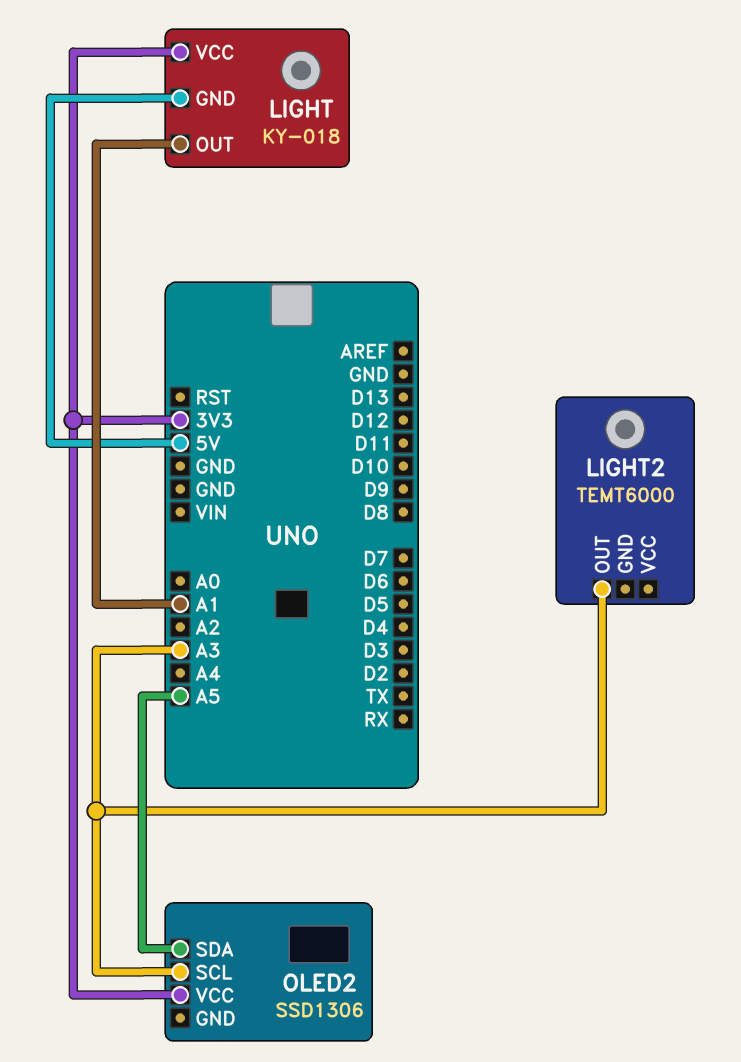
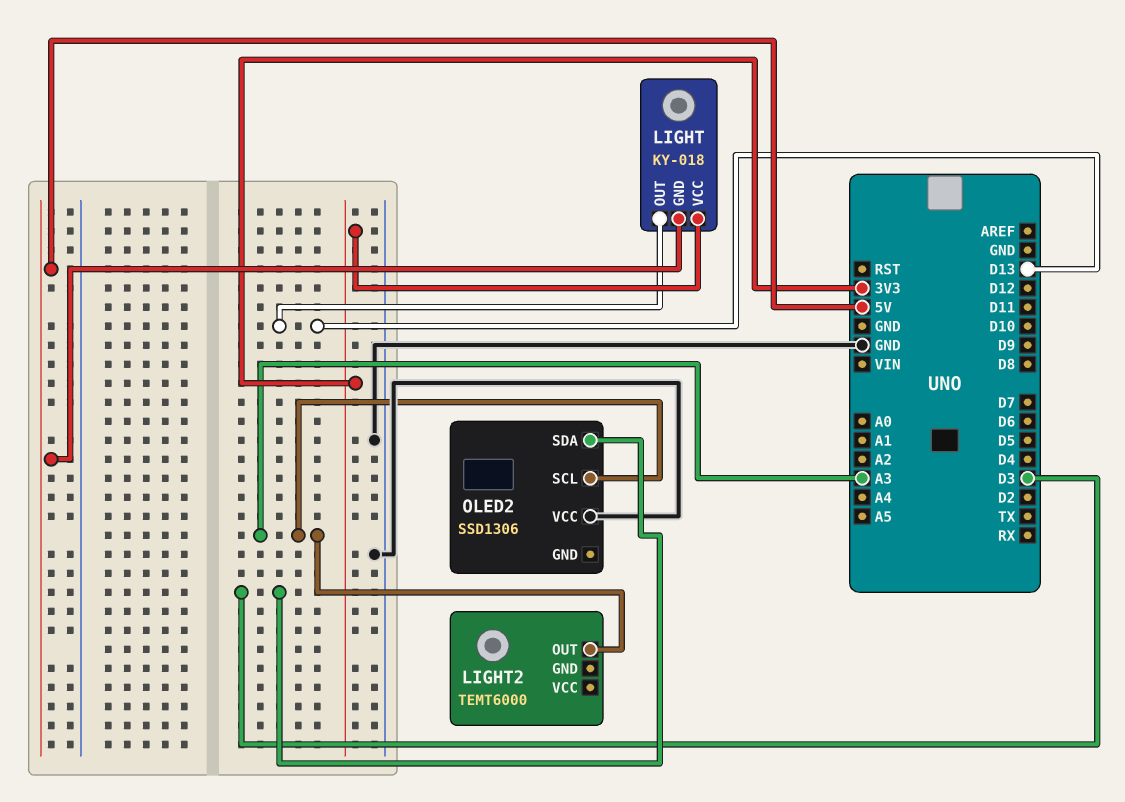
LIGHT pin OUT: A1 -> D13
OLED2 pin SDA: A5 -> D3
OLED2 pin VCC: 3V3 -> GND

